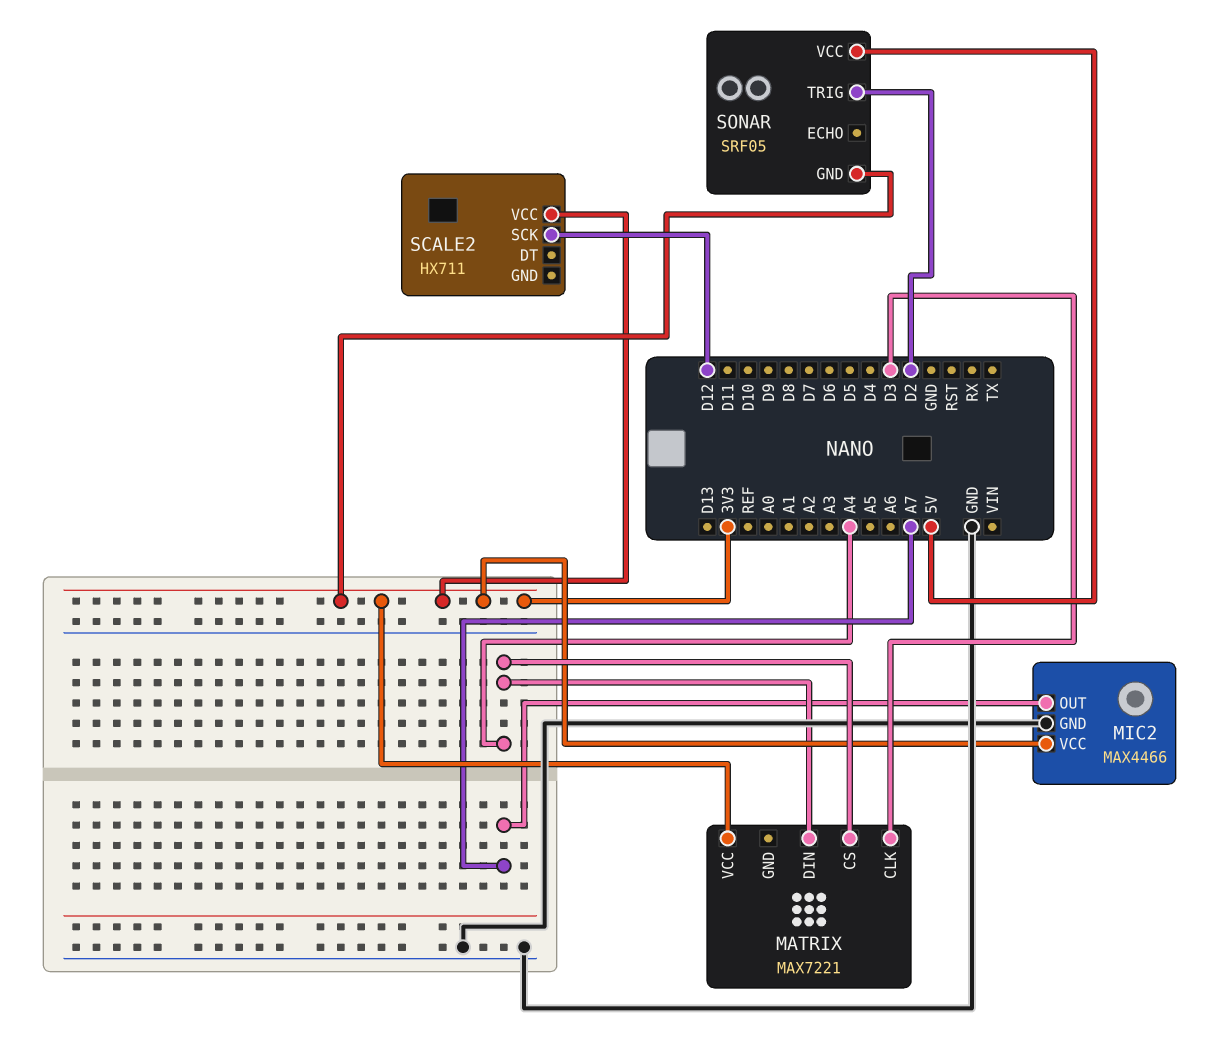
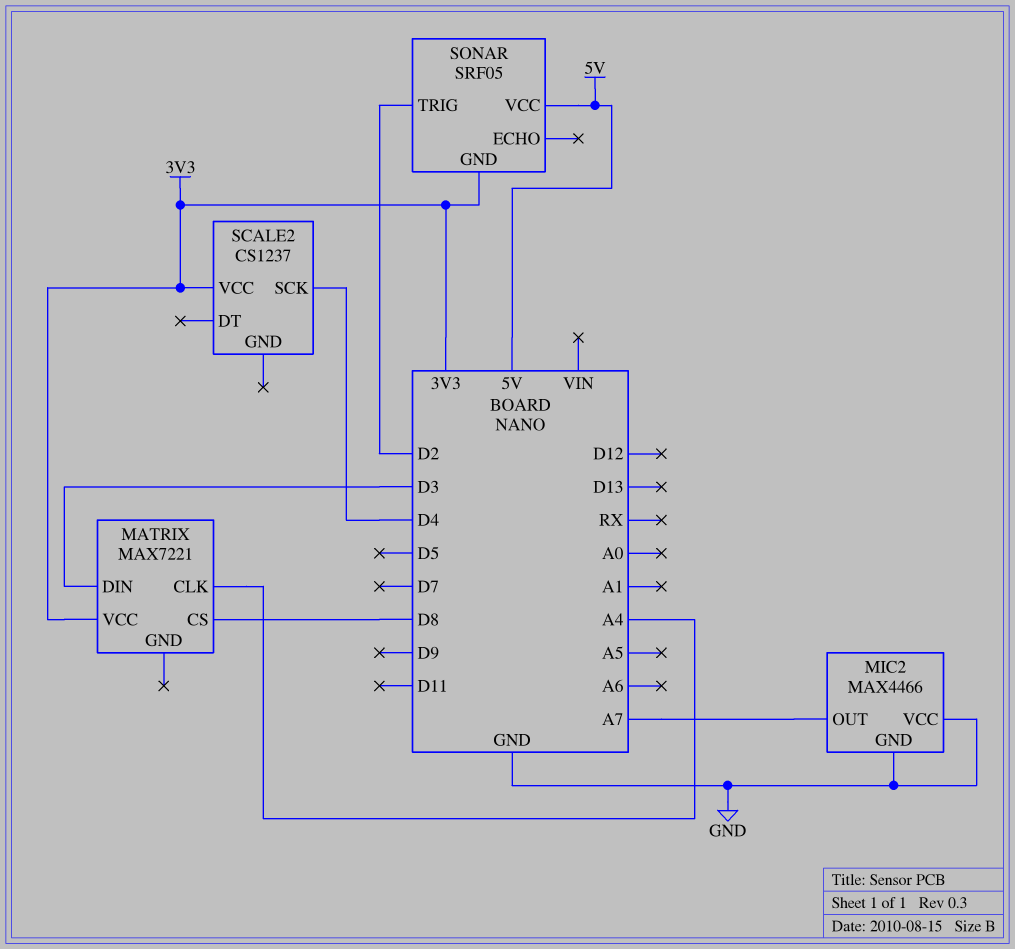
MATRIX pin CLK: D3 -> A4
MATRIX pin CS: A4 -> D8
MATRIX pin DIN: A4 -> D3
MIC2 pin VCC: 3V3 -> GND
SCALE2: HX711 -> CS1237
SCALE2 pin SCK: D12 -> D4

